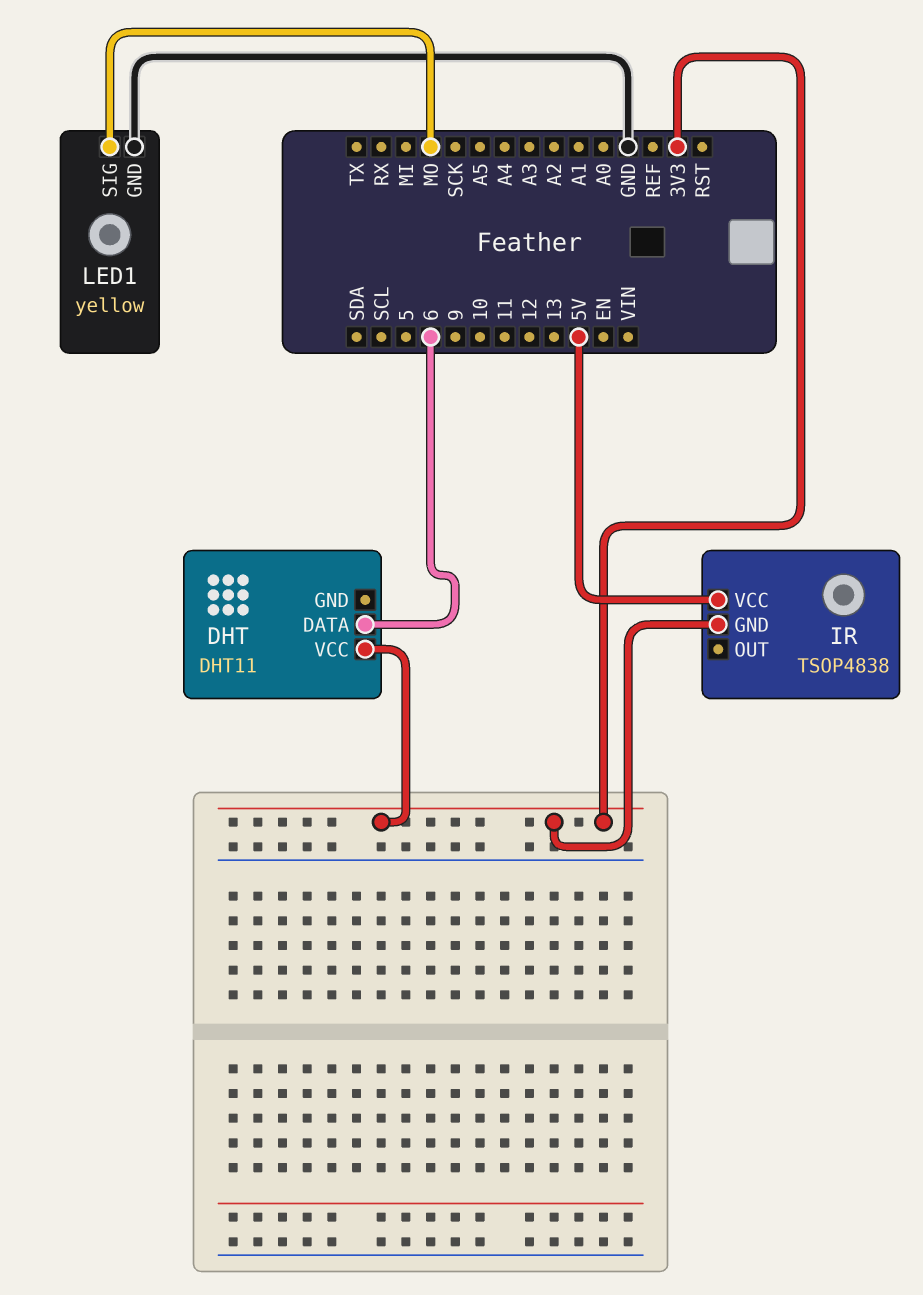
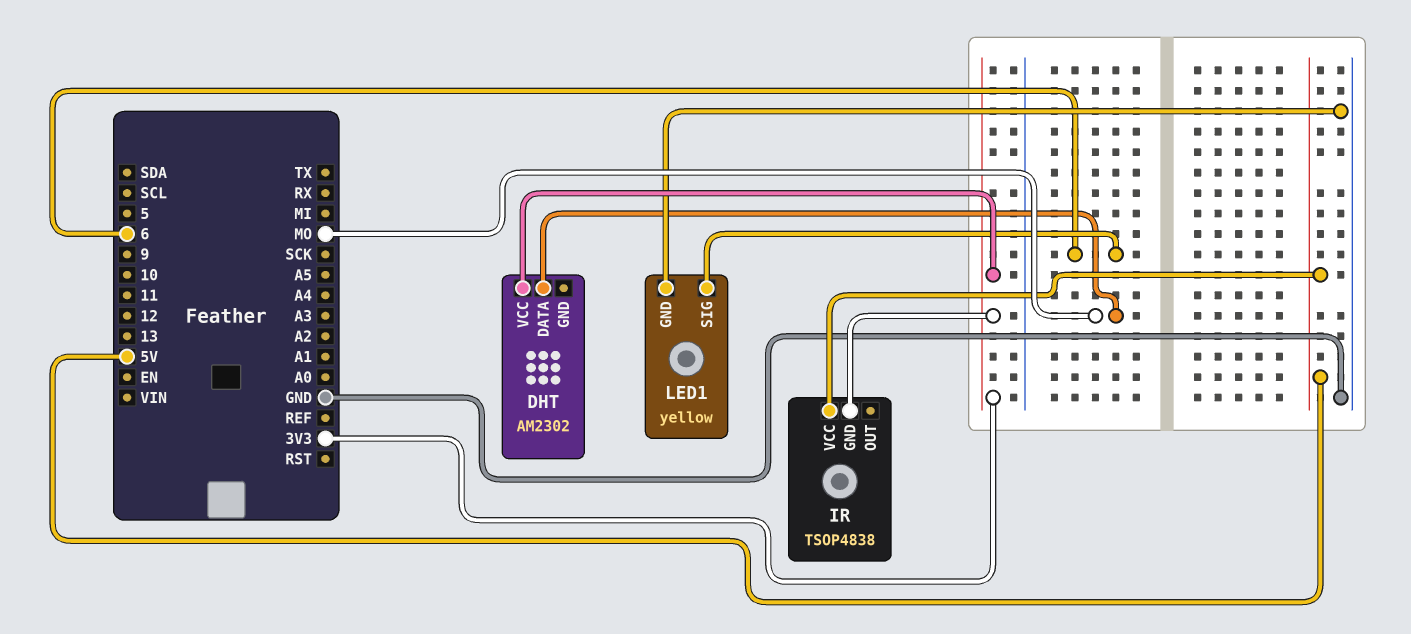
DHT: DHT11 -> AM2302
DHT pin DATA: 6 -> MO
LED1 pin SIG: MO -> 6

